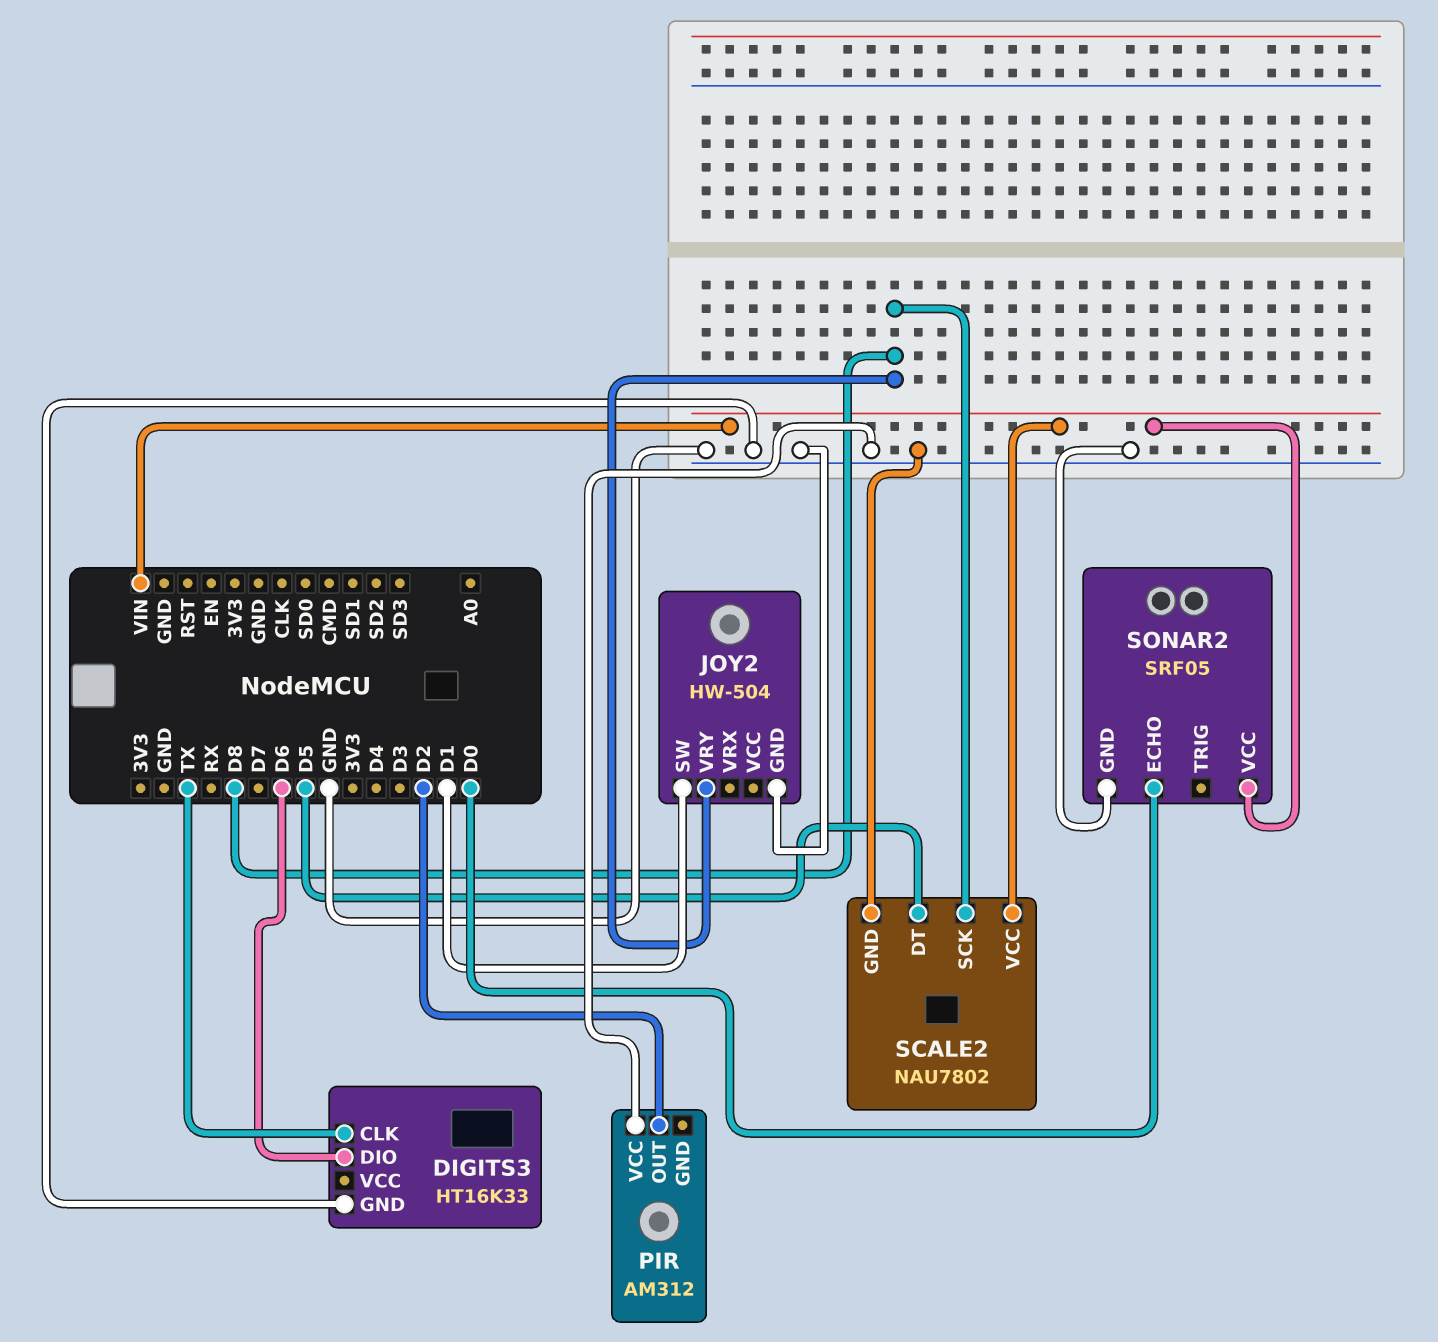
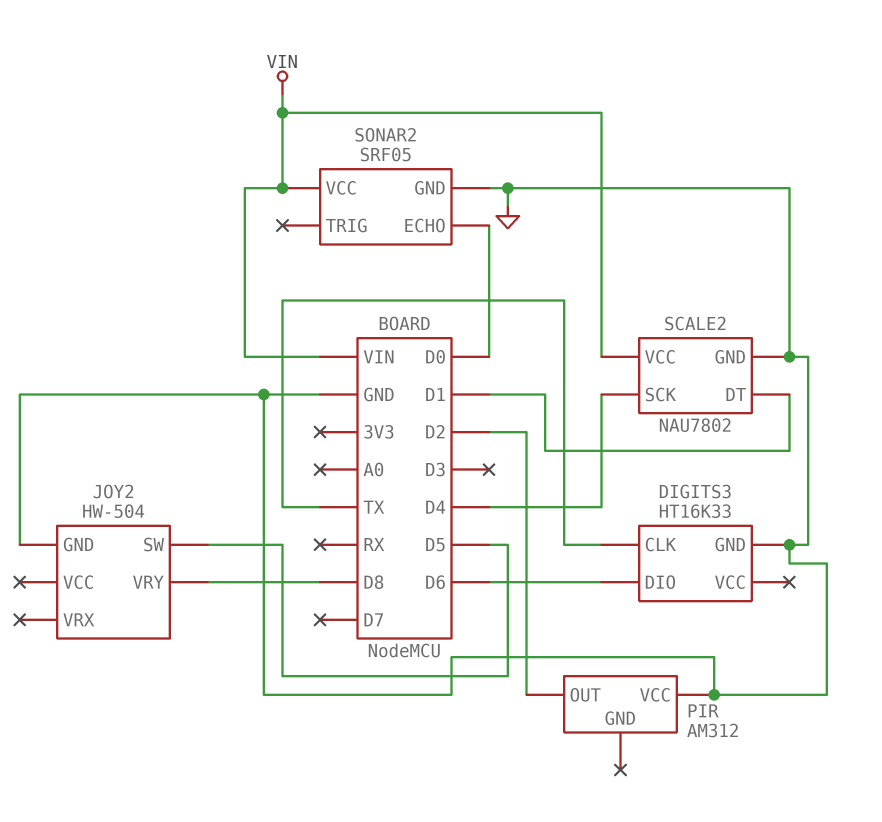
JOY2 pin SW: D1 -> D5
SCALE2 pin DT: D5 -> D1
SCALE2 pin SCK: D8 -> D4

